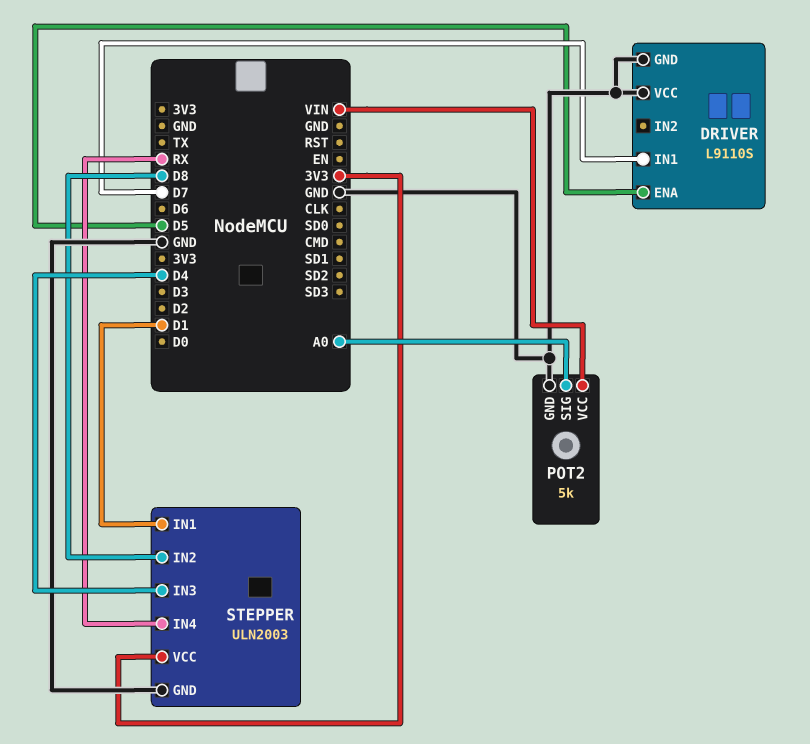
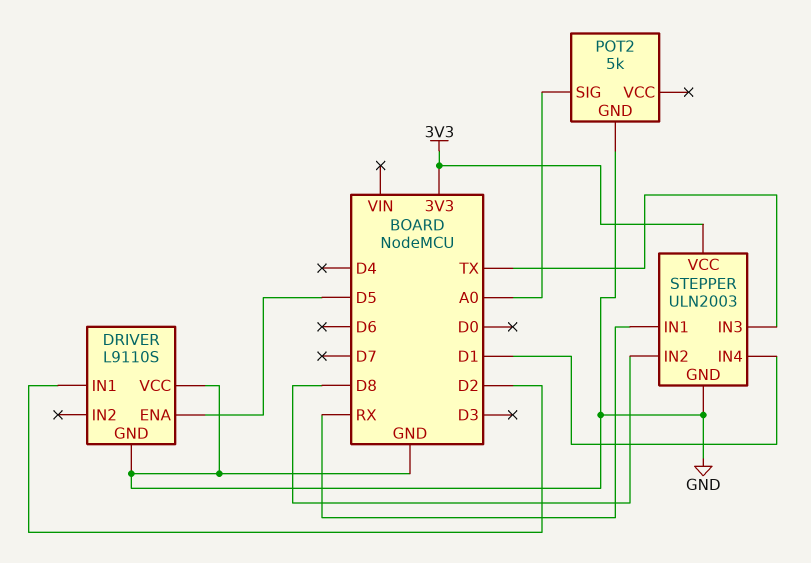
DRIVER pin IN1: D7 -> D2
POT2 pin VCC: VIN -> none
STEPPER pin IN1: D1 -> RX
STEPPER pin IN3: D4 -> TX
STEPPER pin IN4: RX -> D1

